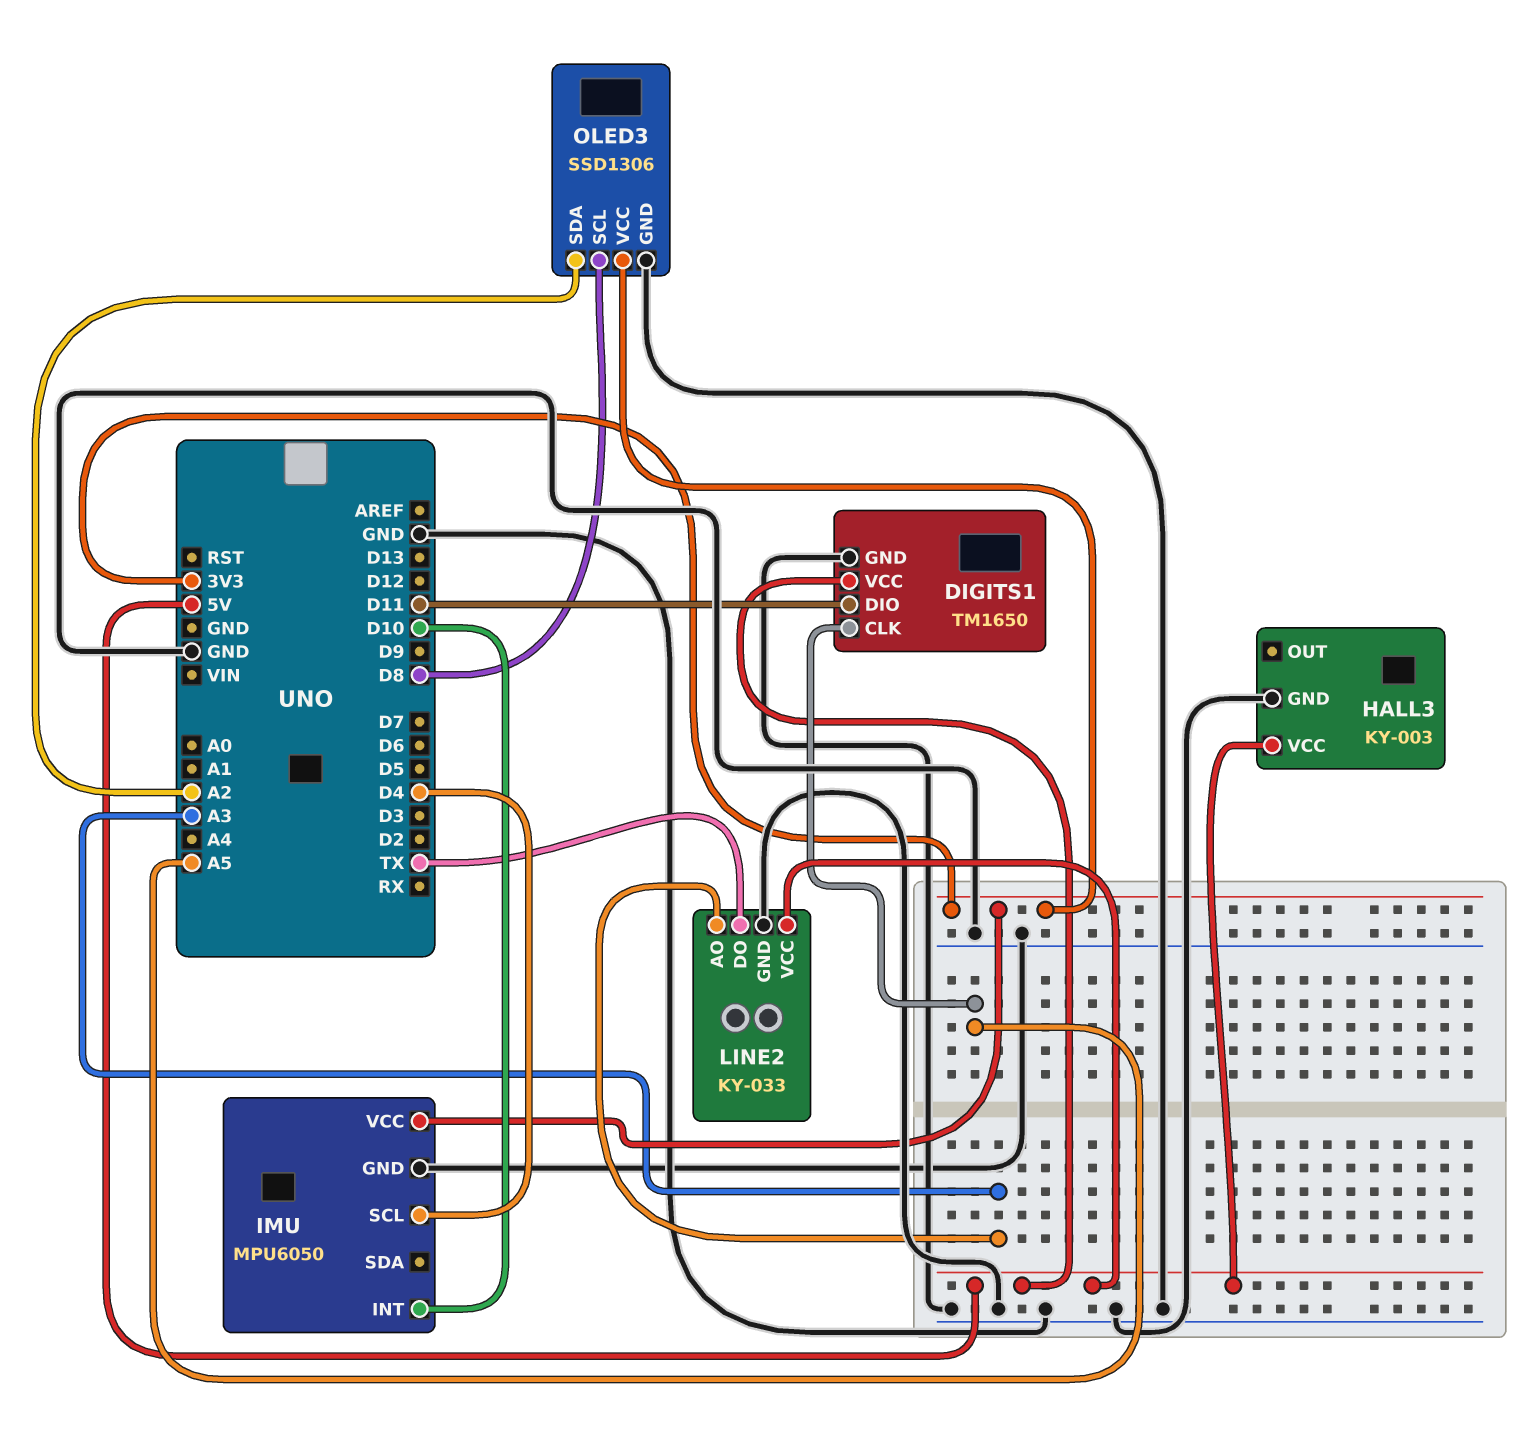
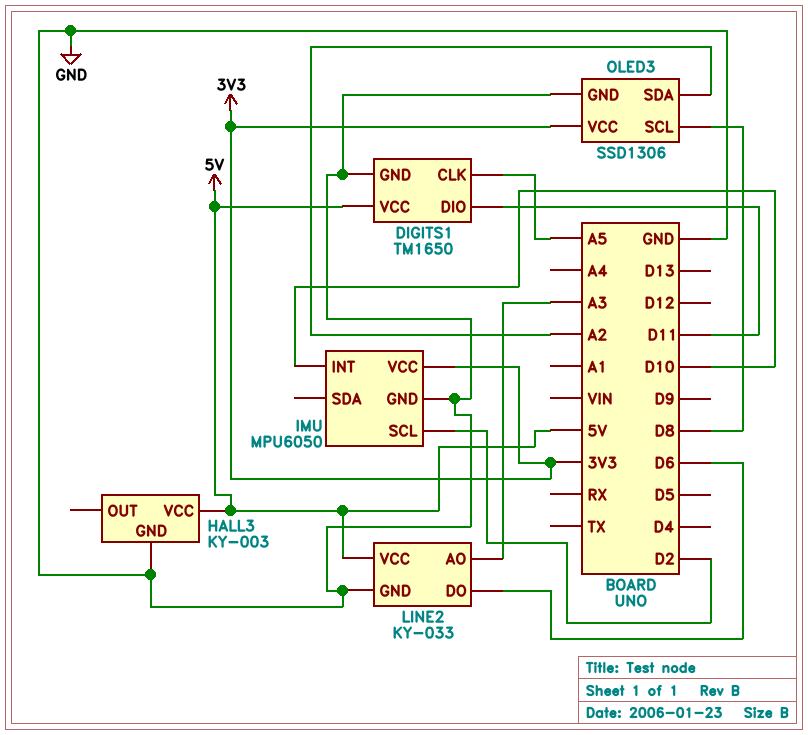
IMU pin SCL: D4 -> D2
LINE2 pin DO: TX -> D6

